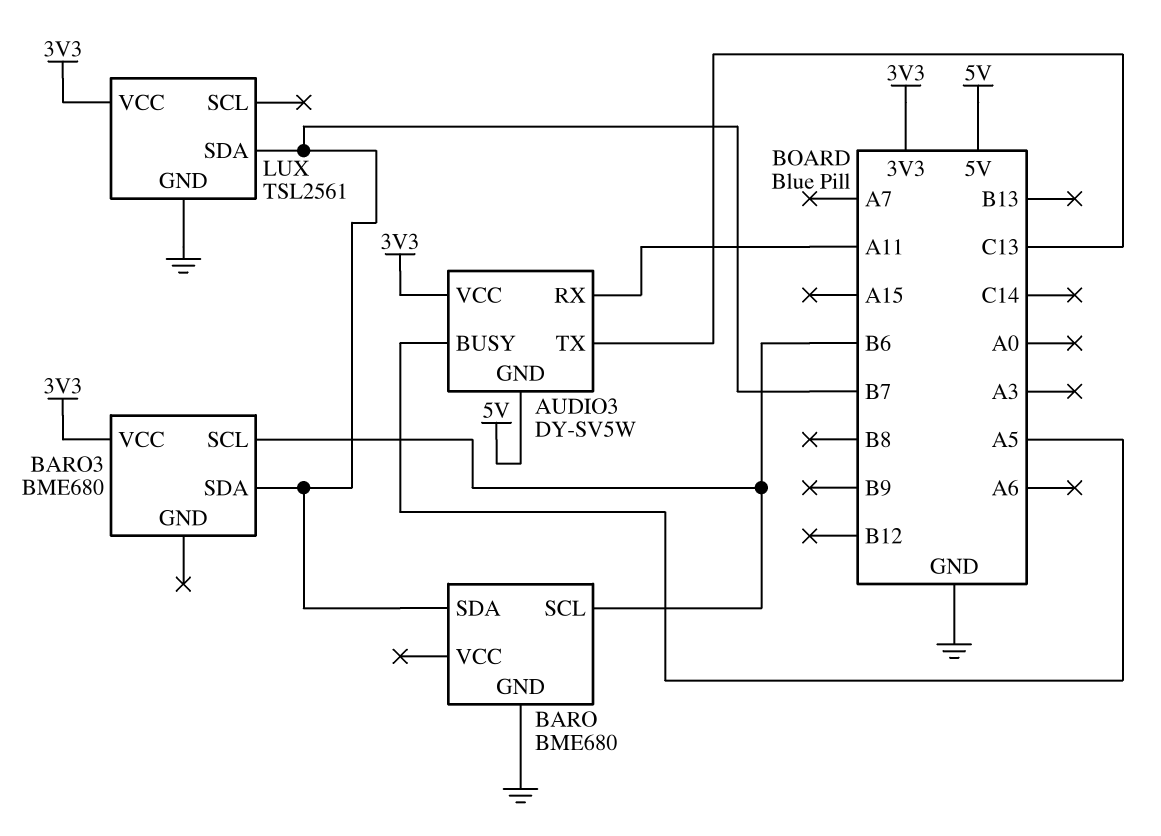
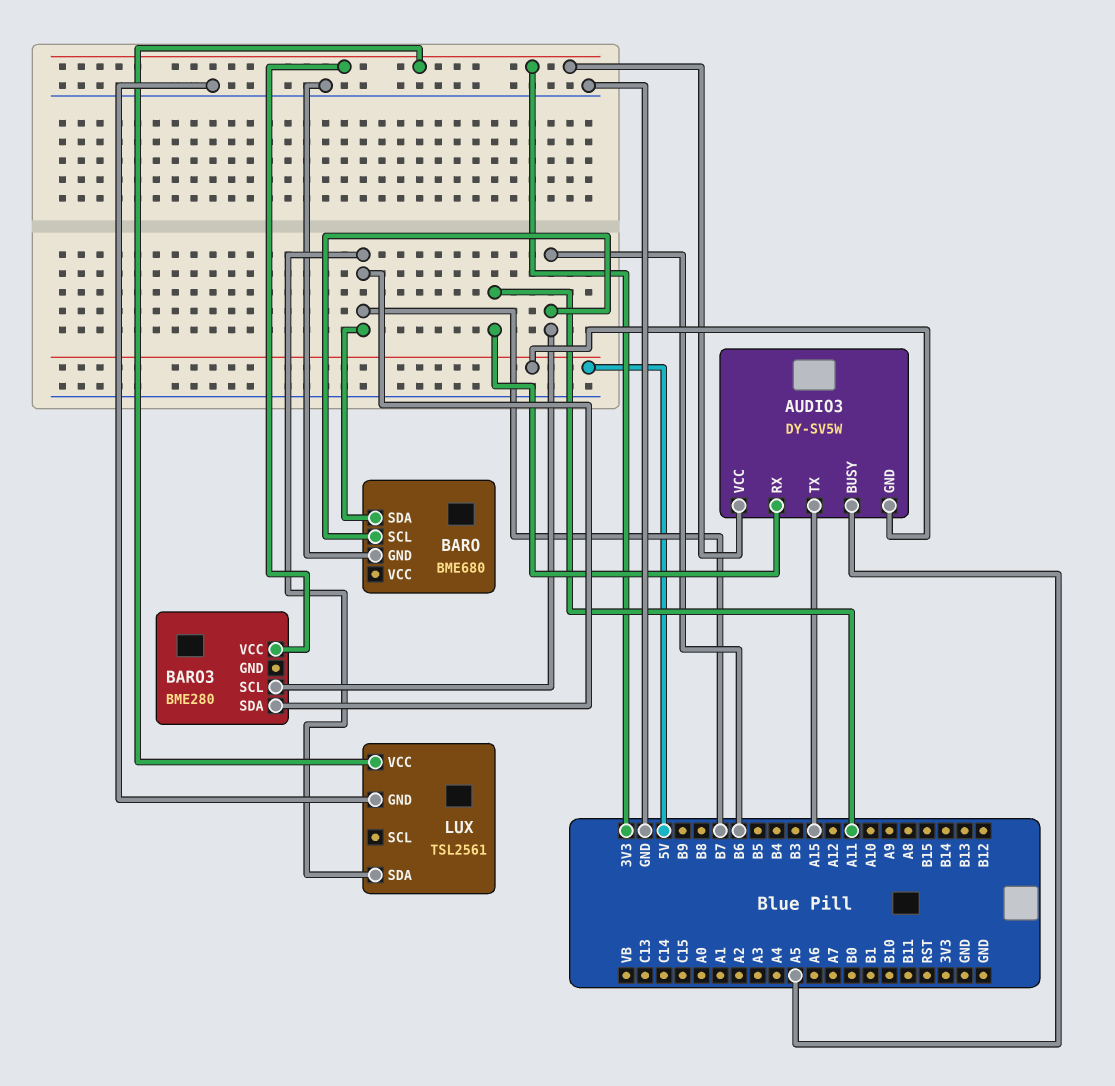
AUDIO3 pin TX: C13 -> A15
BARO3: BME680 -> BME280

